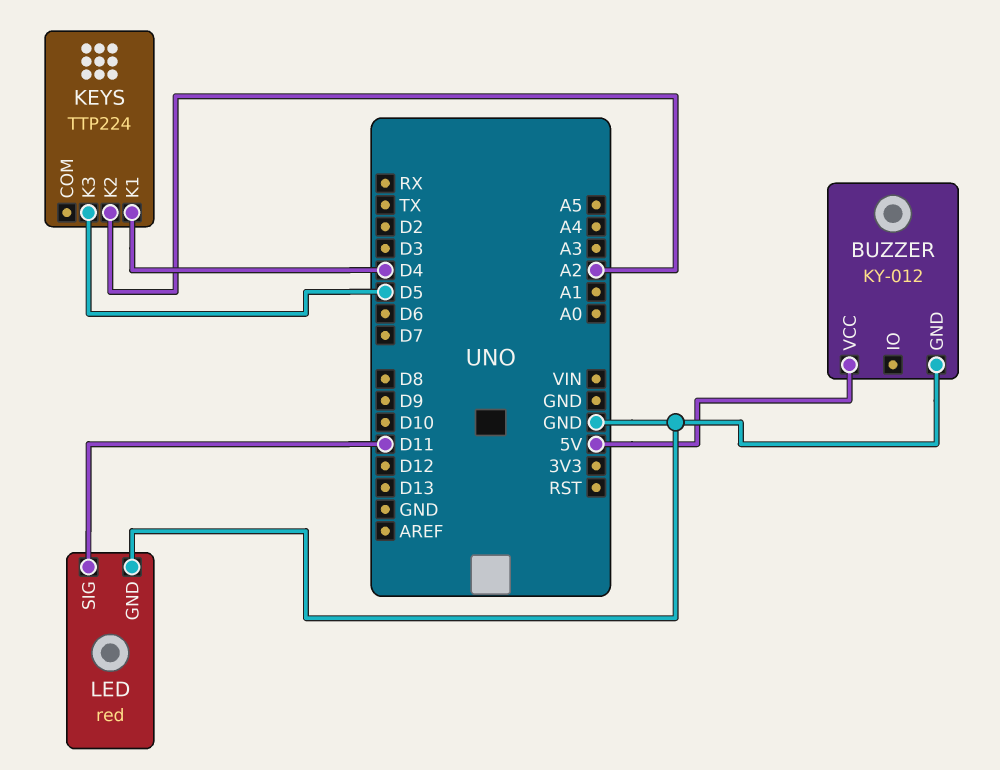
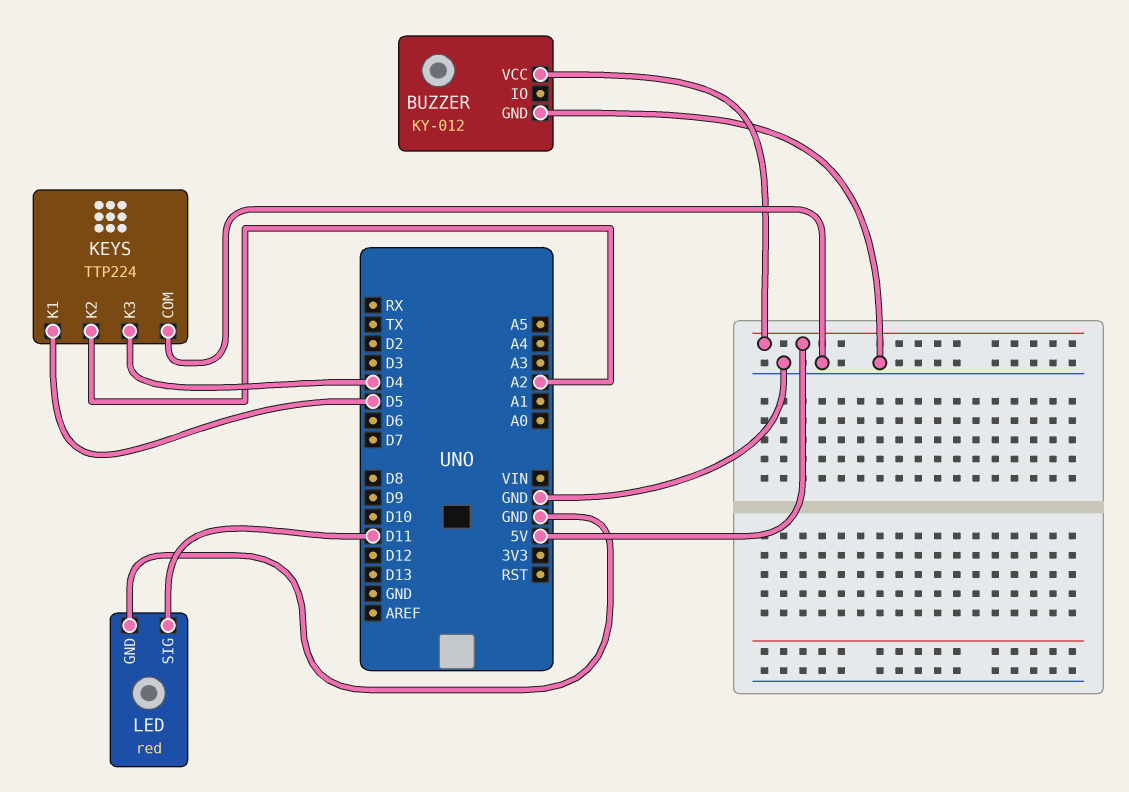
KEYS pin COM: none -> GND
KEYS pin K1: D4 -> D5
KEYS pin K3: D5 -> D4

